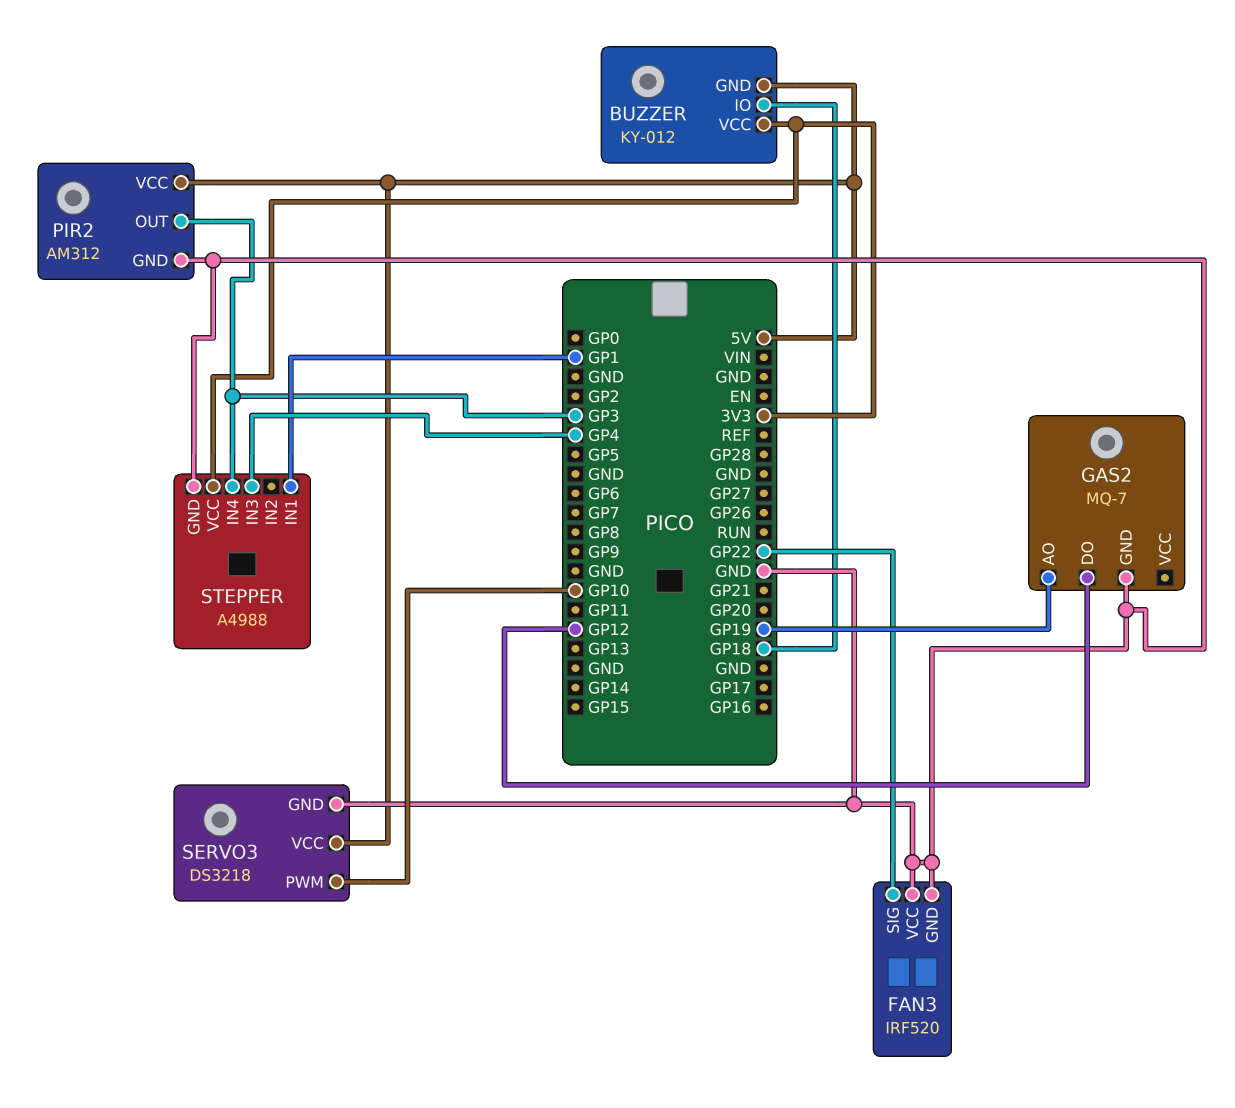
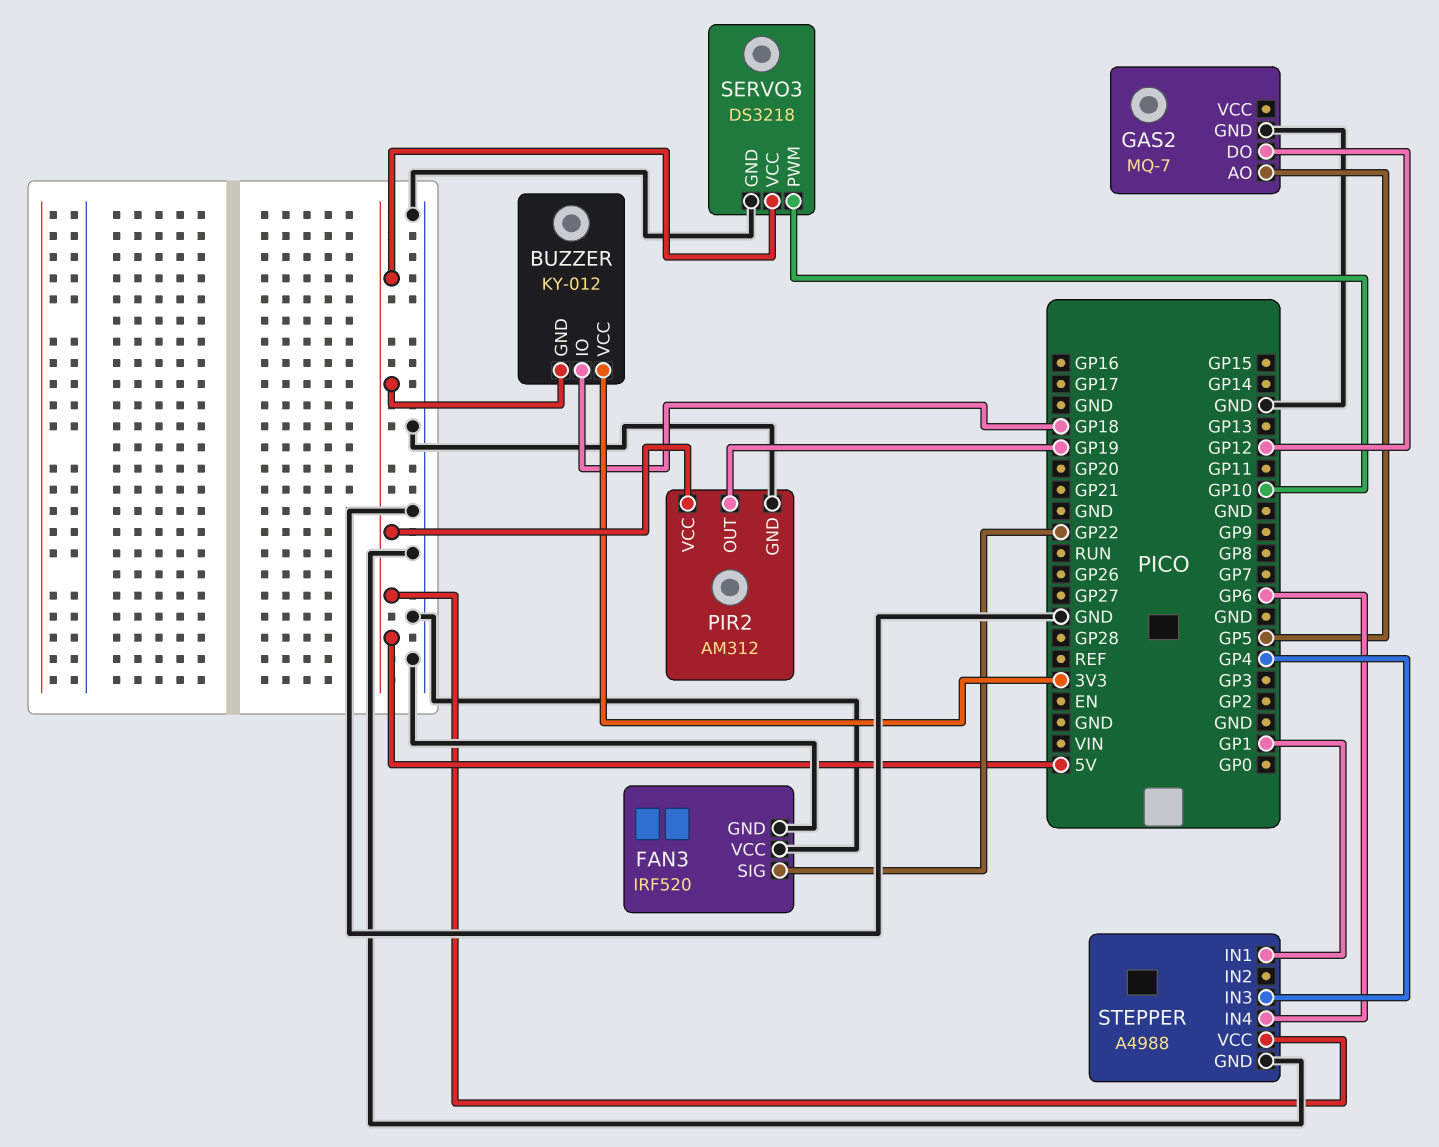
GAS2 pin AO: GP19 -> GP5
PIR2 pin OUT: GP3 -> GP19
STEPPER pin IN4: GP3 -> GP6
STEPPER pin VCC: 3V3 -> 5V

